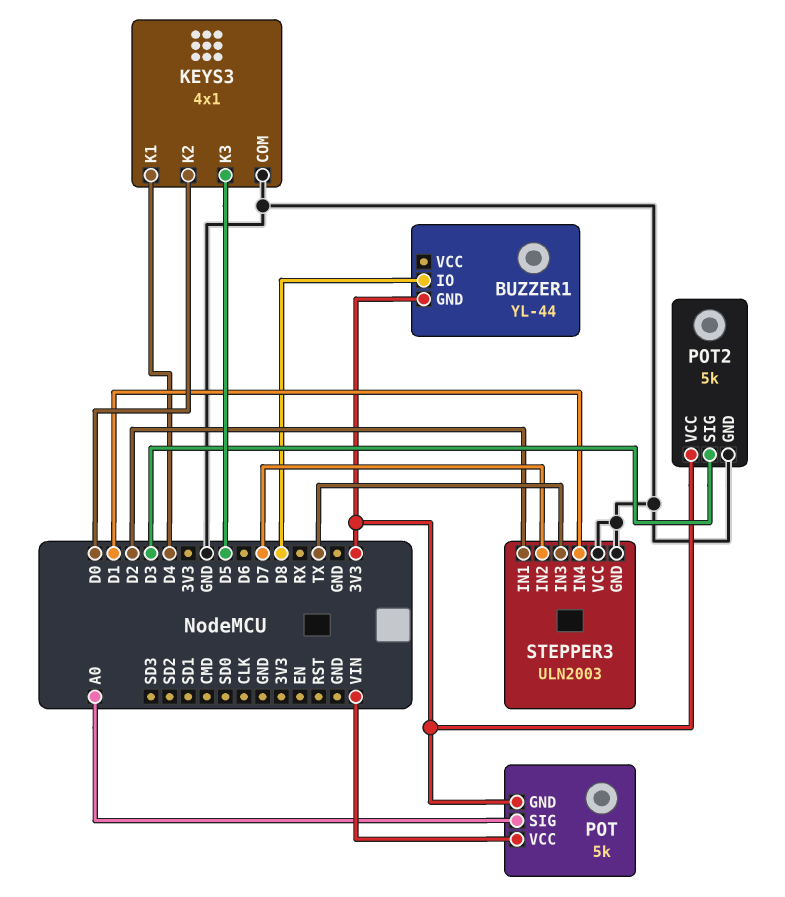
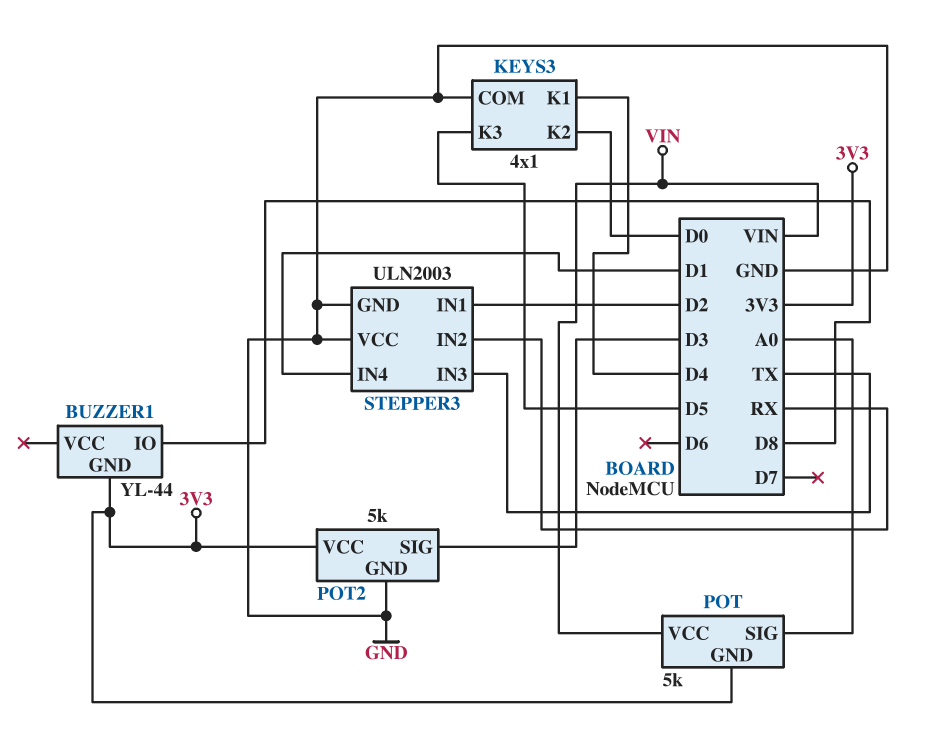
STEPPER3 pin IN2: D7 -> RX

